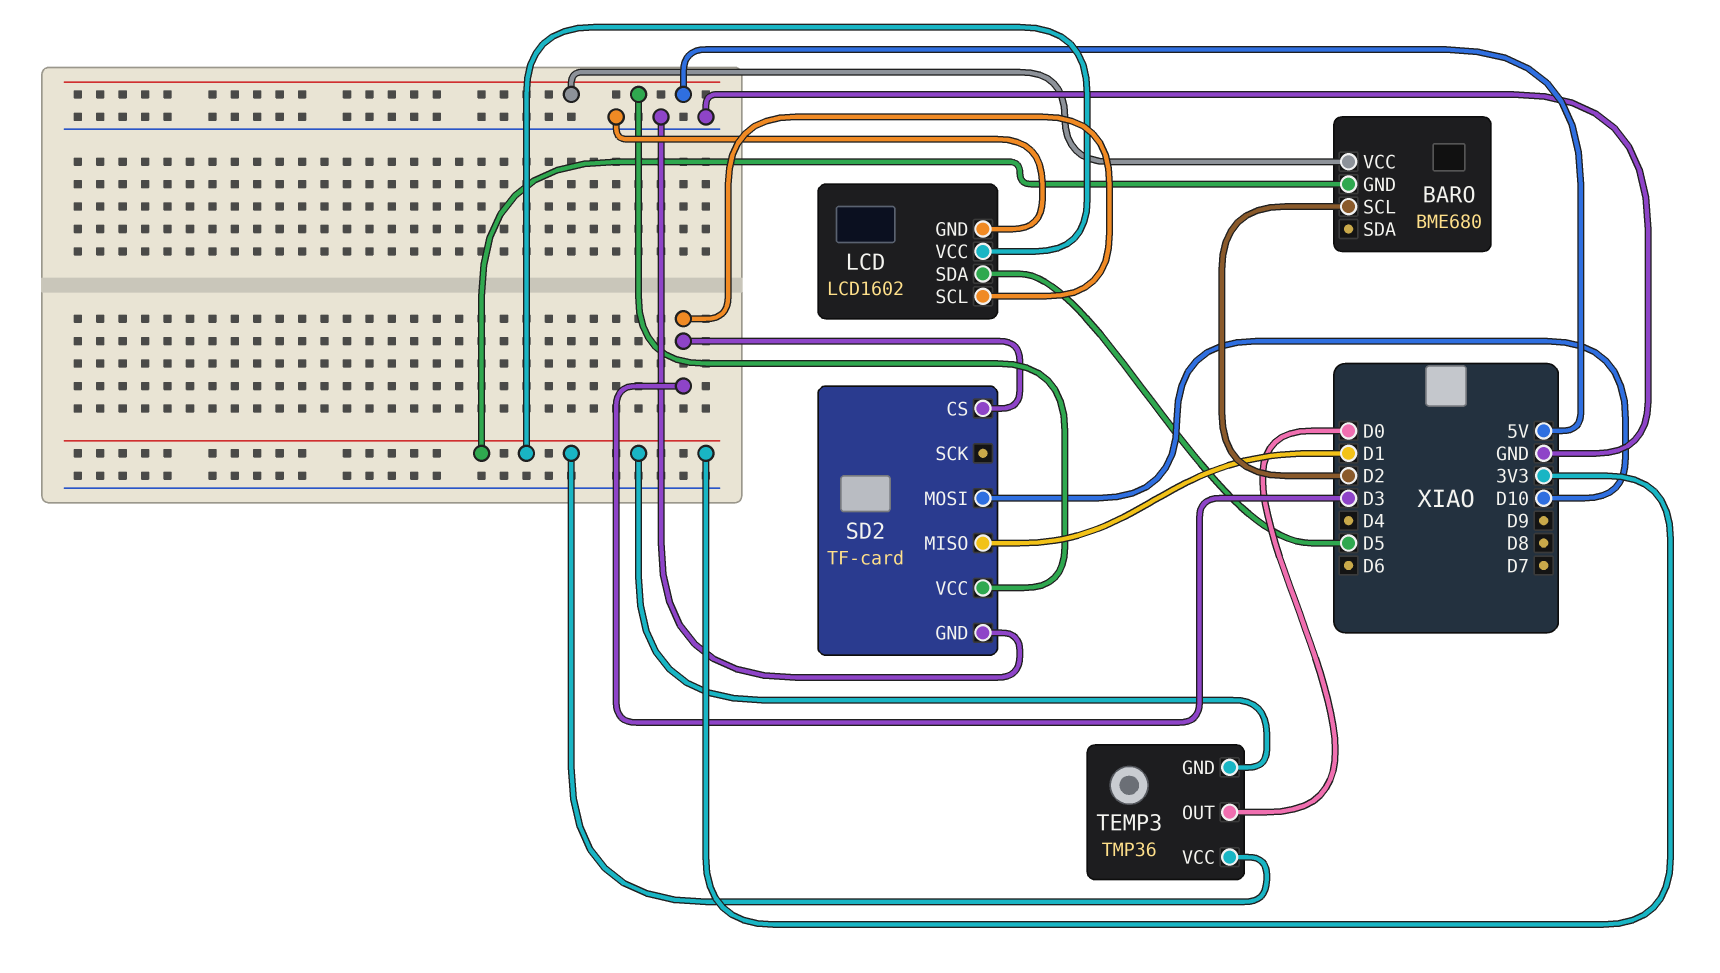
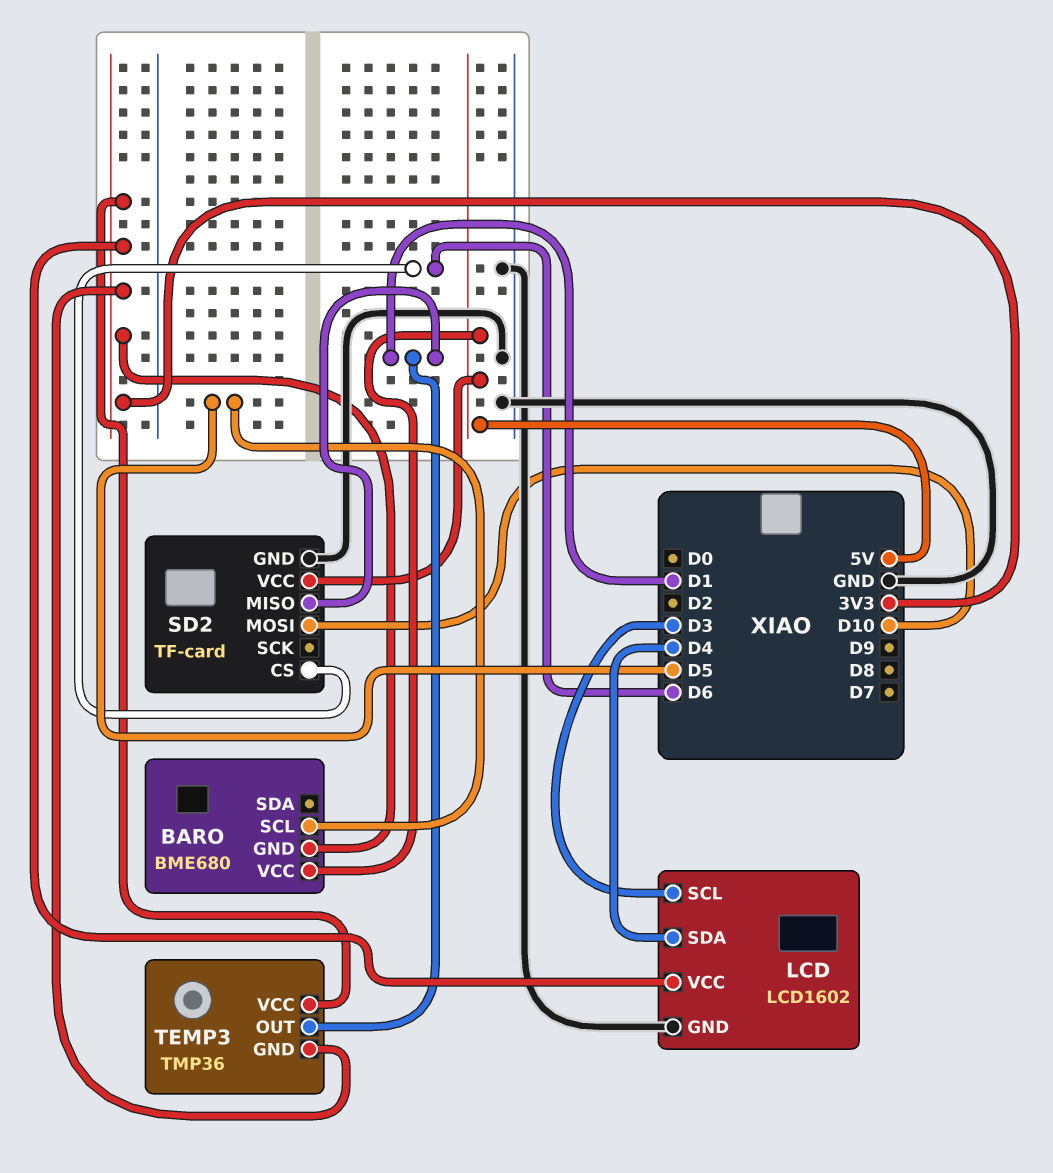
BARO pin SCL: D2 -> D5
LCD pin SDA: D5 -> D4
SD2 pin CS: D3 -> D6
TEMP3 pin OUT: D0 -> D1

